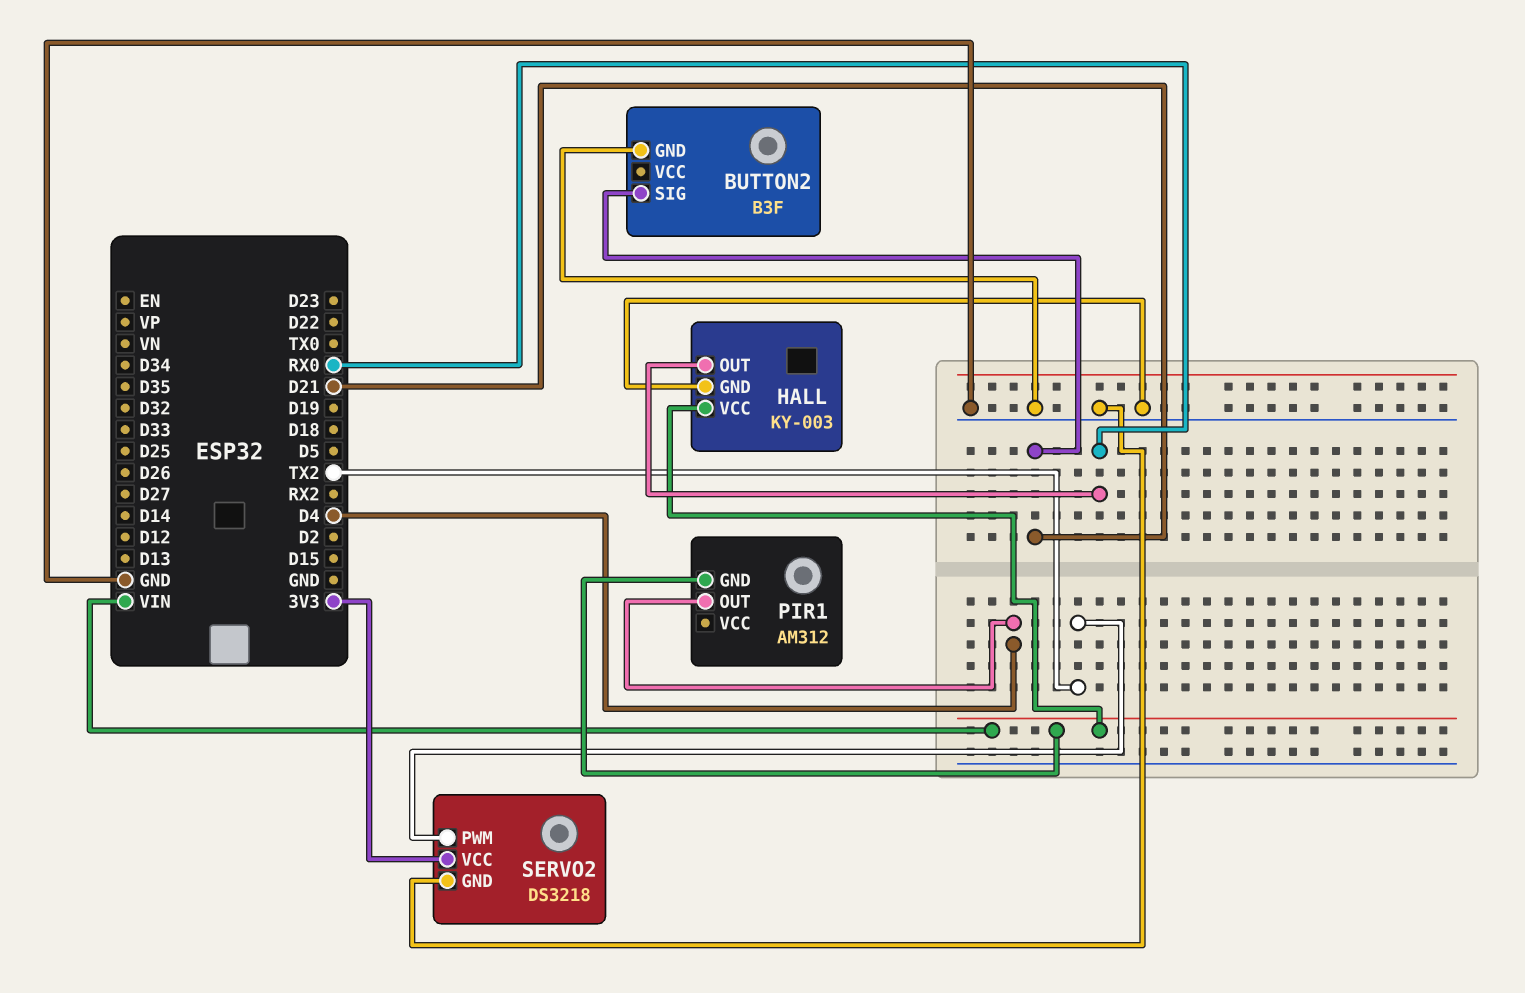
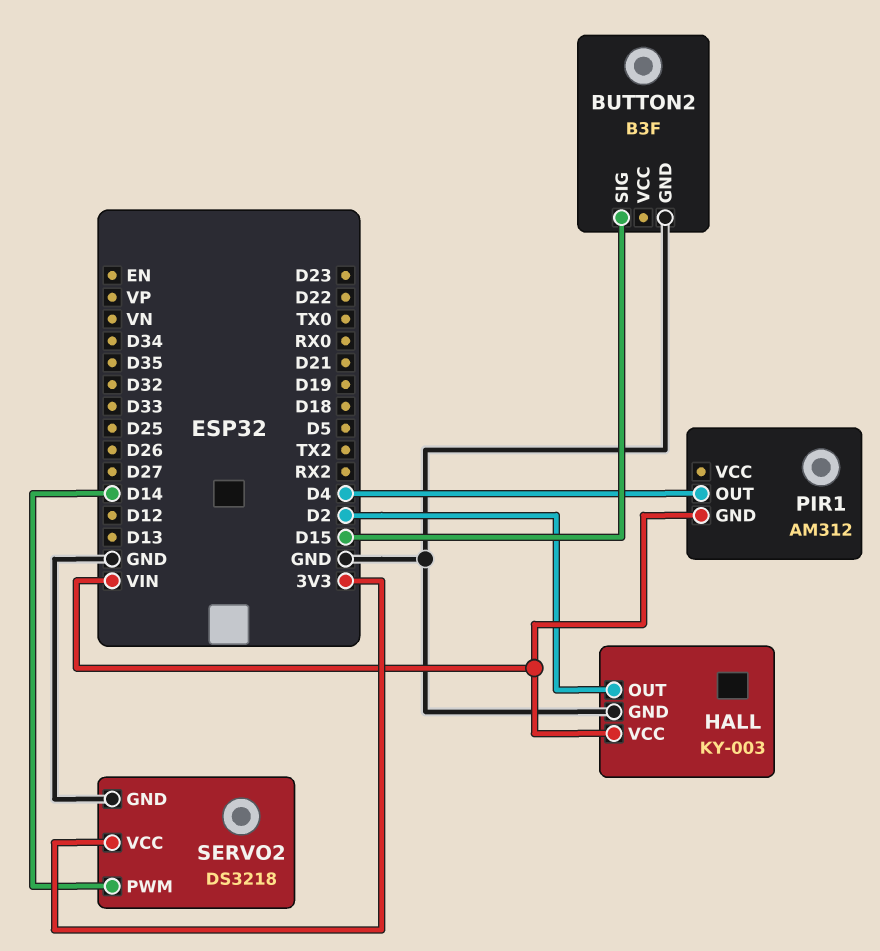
BUTTON2 pin SIG: D21 -> D15
HALL pin OUT: RX0 -> D2
SERVO2 pin PWM: TX2 -> D14

